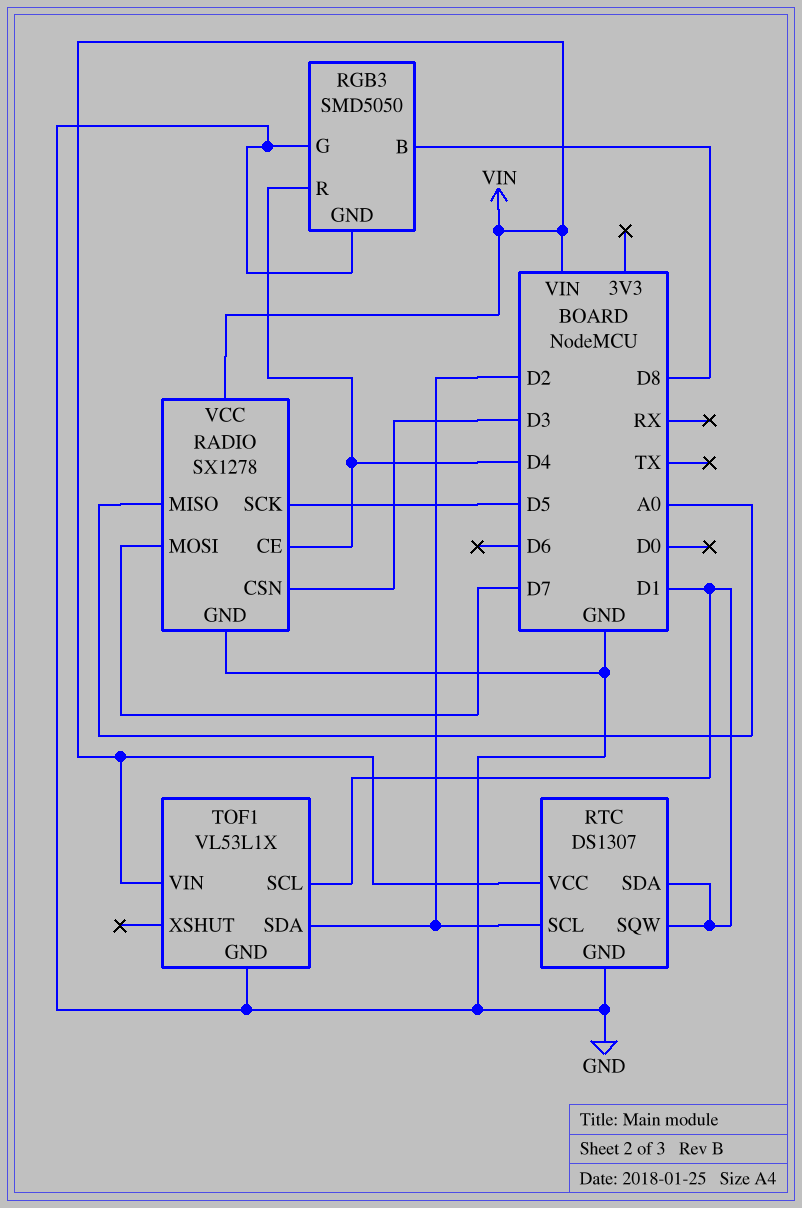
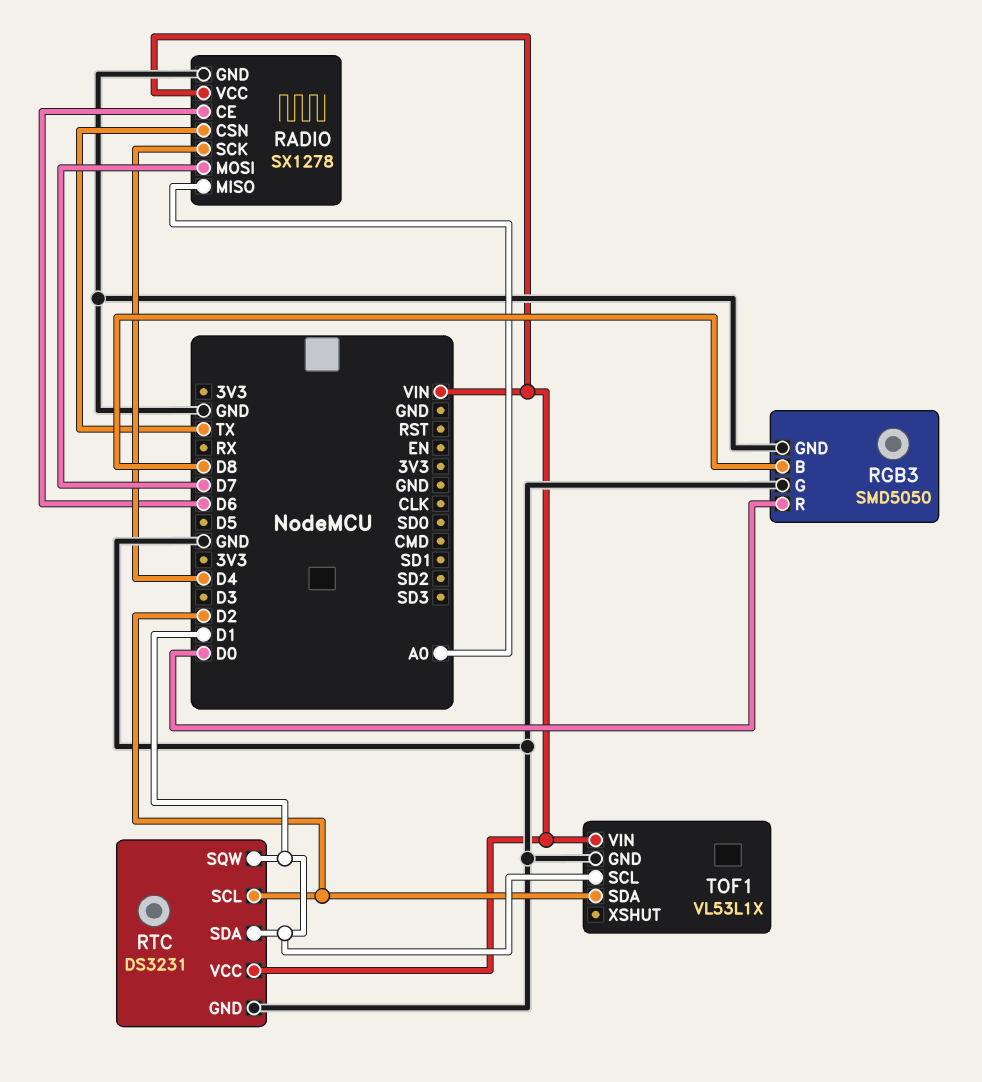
RADIO pin CE: D4 -> D6
RADIO pin CSN: D3 -> TX
RADIO pin SCK: D5 -> D4
RGB3 pin R: D4 -> D0
RTC: DS1307 -> DS3231

